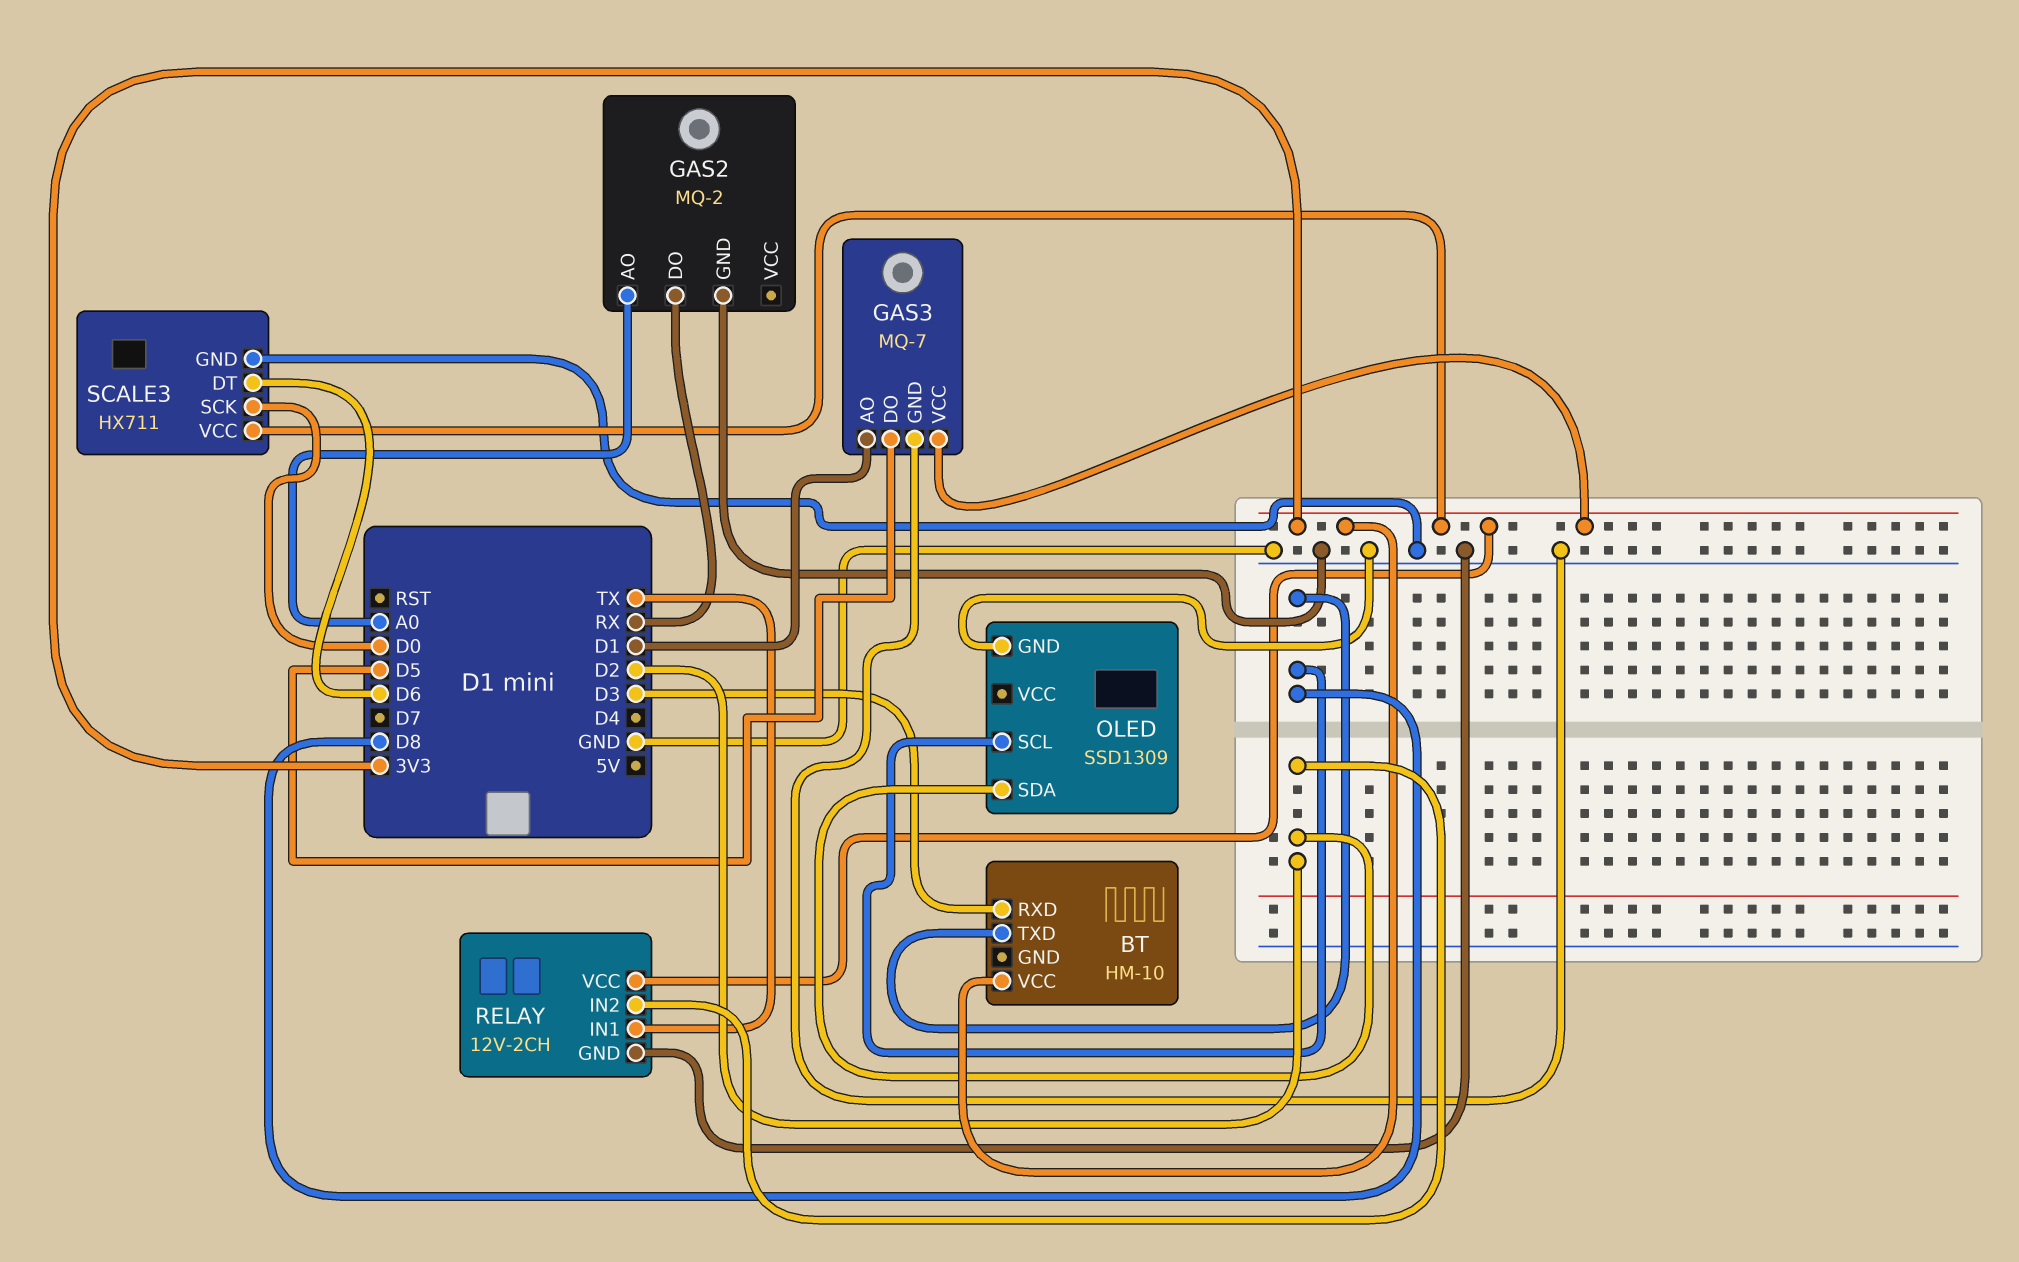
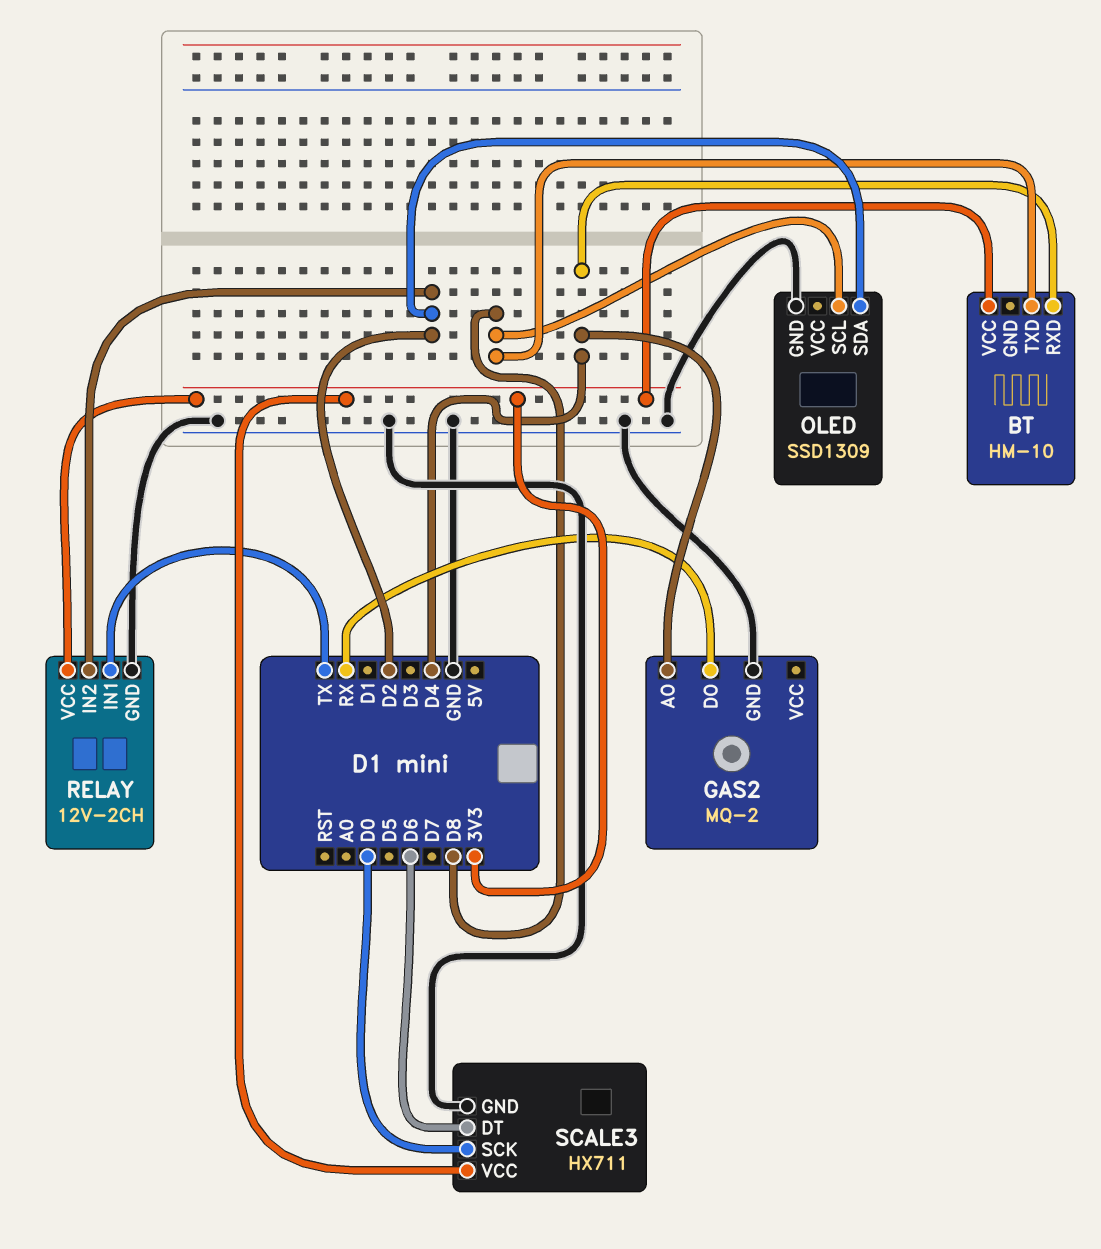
BT pin RXD: D3 -> D4
GAS2 pin AO: A0 -> D4
GAS3: MQ-7 -> none
GAS3 pin AO: D1 -> none
GAS3 pin DO: D5 -> none
GAS3 pin GND: GND -> none
GAS3 pin VCC: 3V3 -> none

